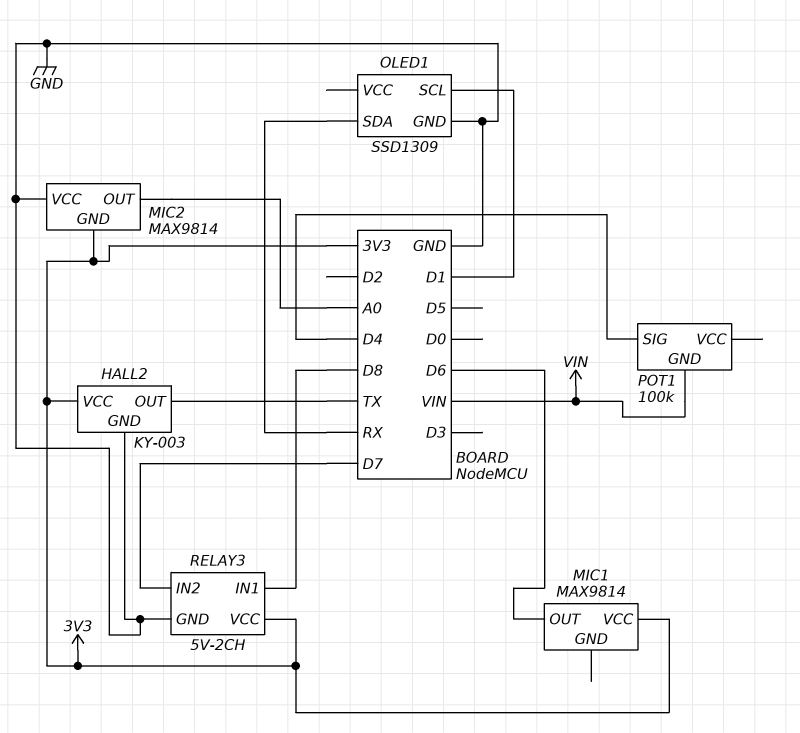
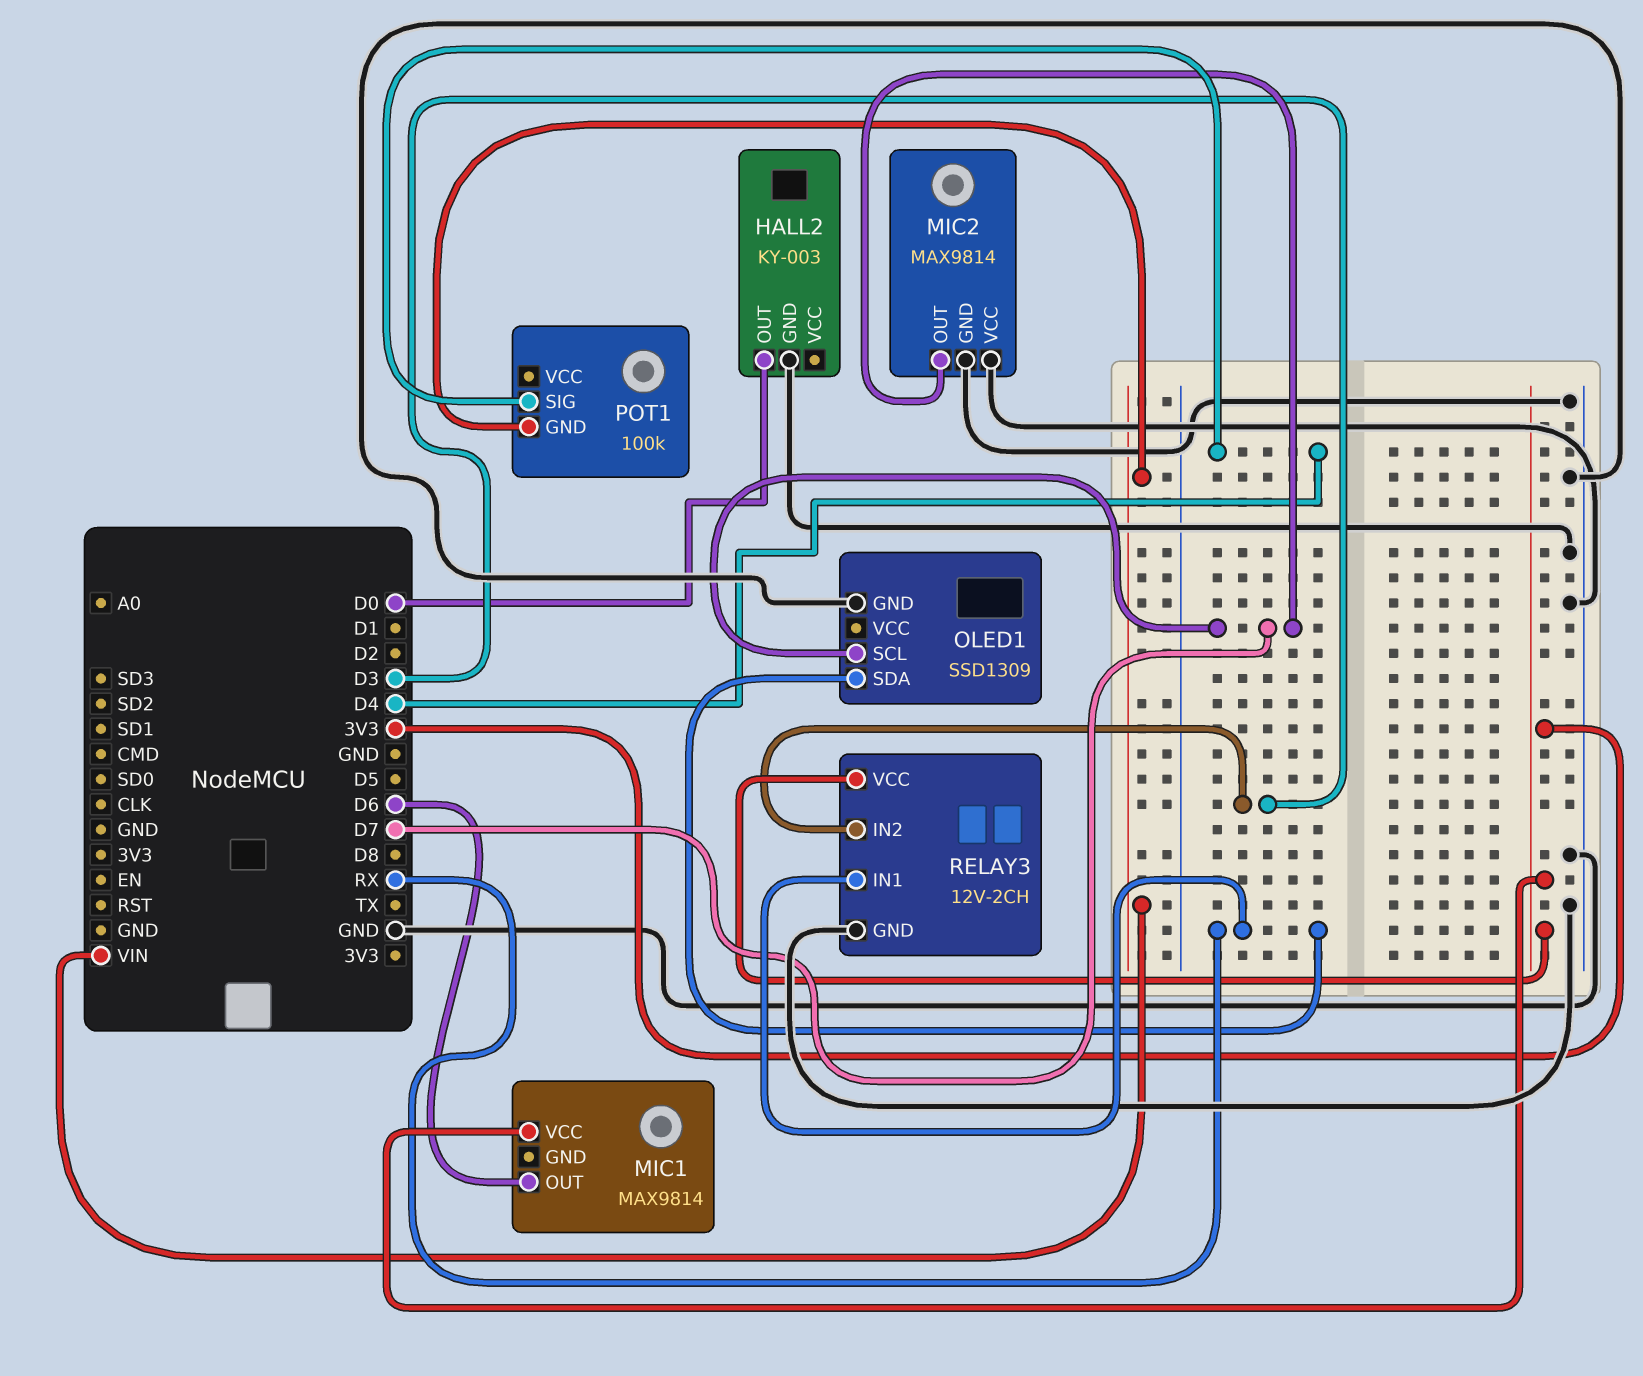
HALL2 pin OUT: TX -> D0
HALL2 pin VCC: 3V3 -> none
MIC2 pin GND: 3V3 -> GND
MIC2 pin OUT: A0 -> D7
OLED1 pin SCL: D1 -> D7
RELAY3: 5V-2CH -> 12V-2CH
RELAY3 pin IN1: D8 -> RX
RELAY3 pin IN2: D7 -> D3

